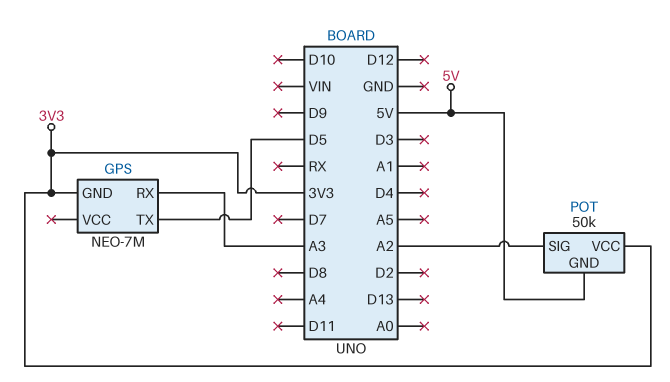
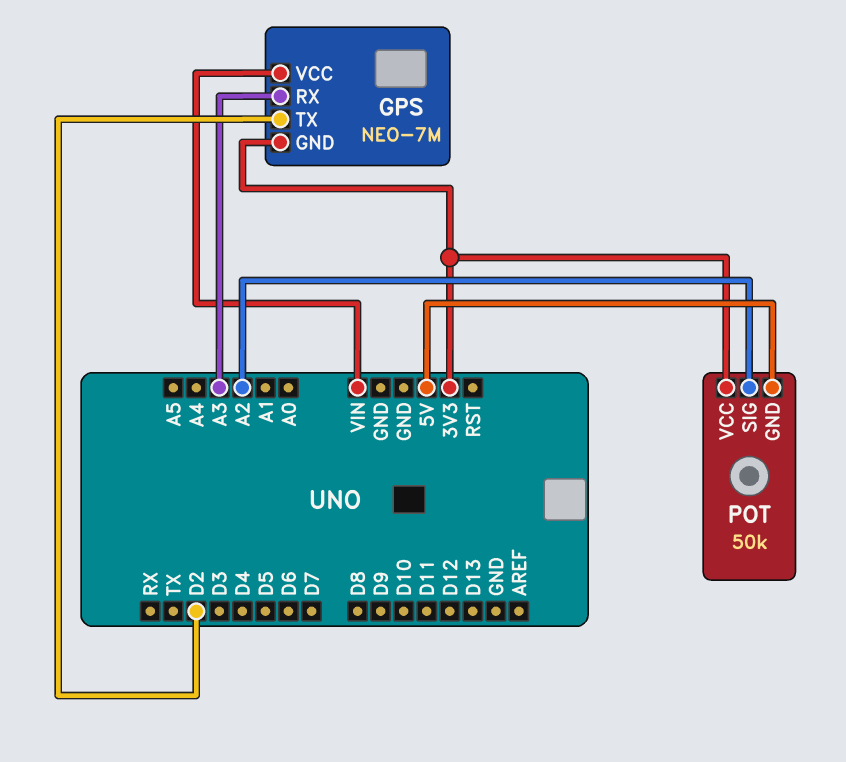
GPS pin TX: D5 -> D2
GPS pin VCC: none -> VIN

